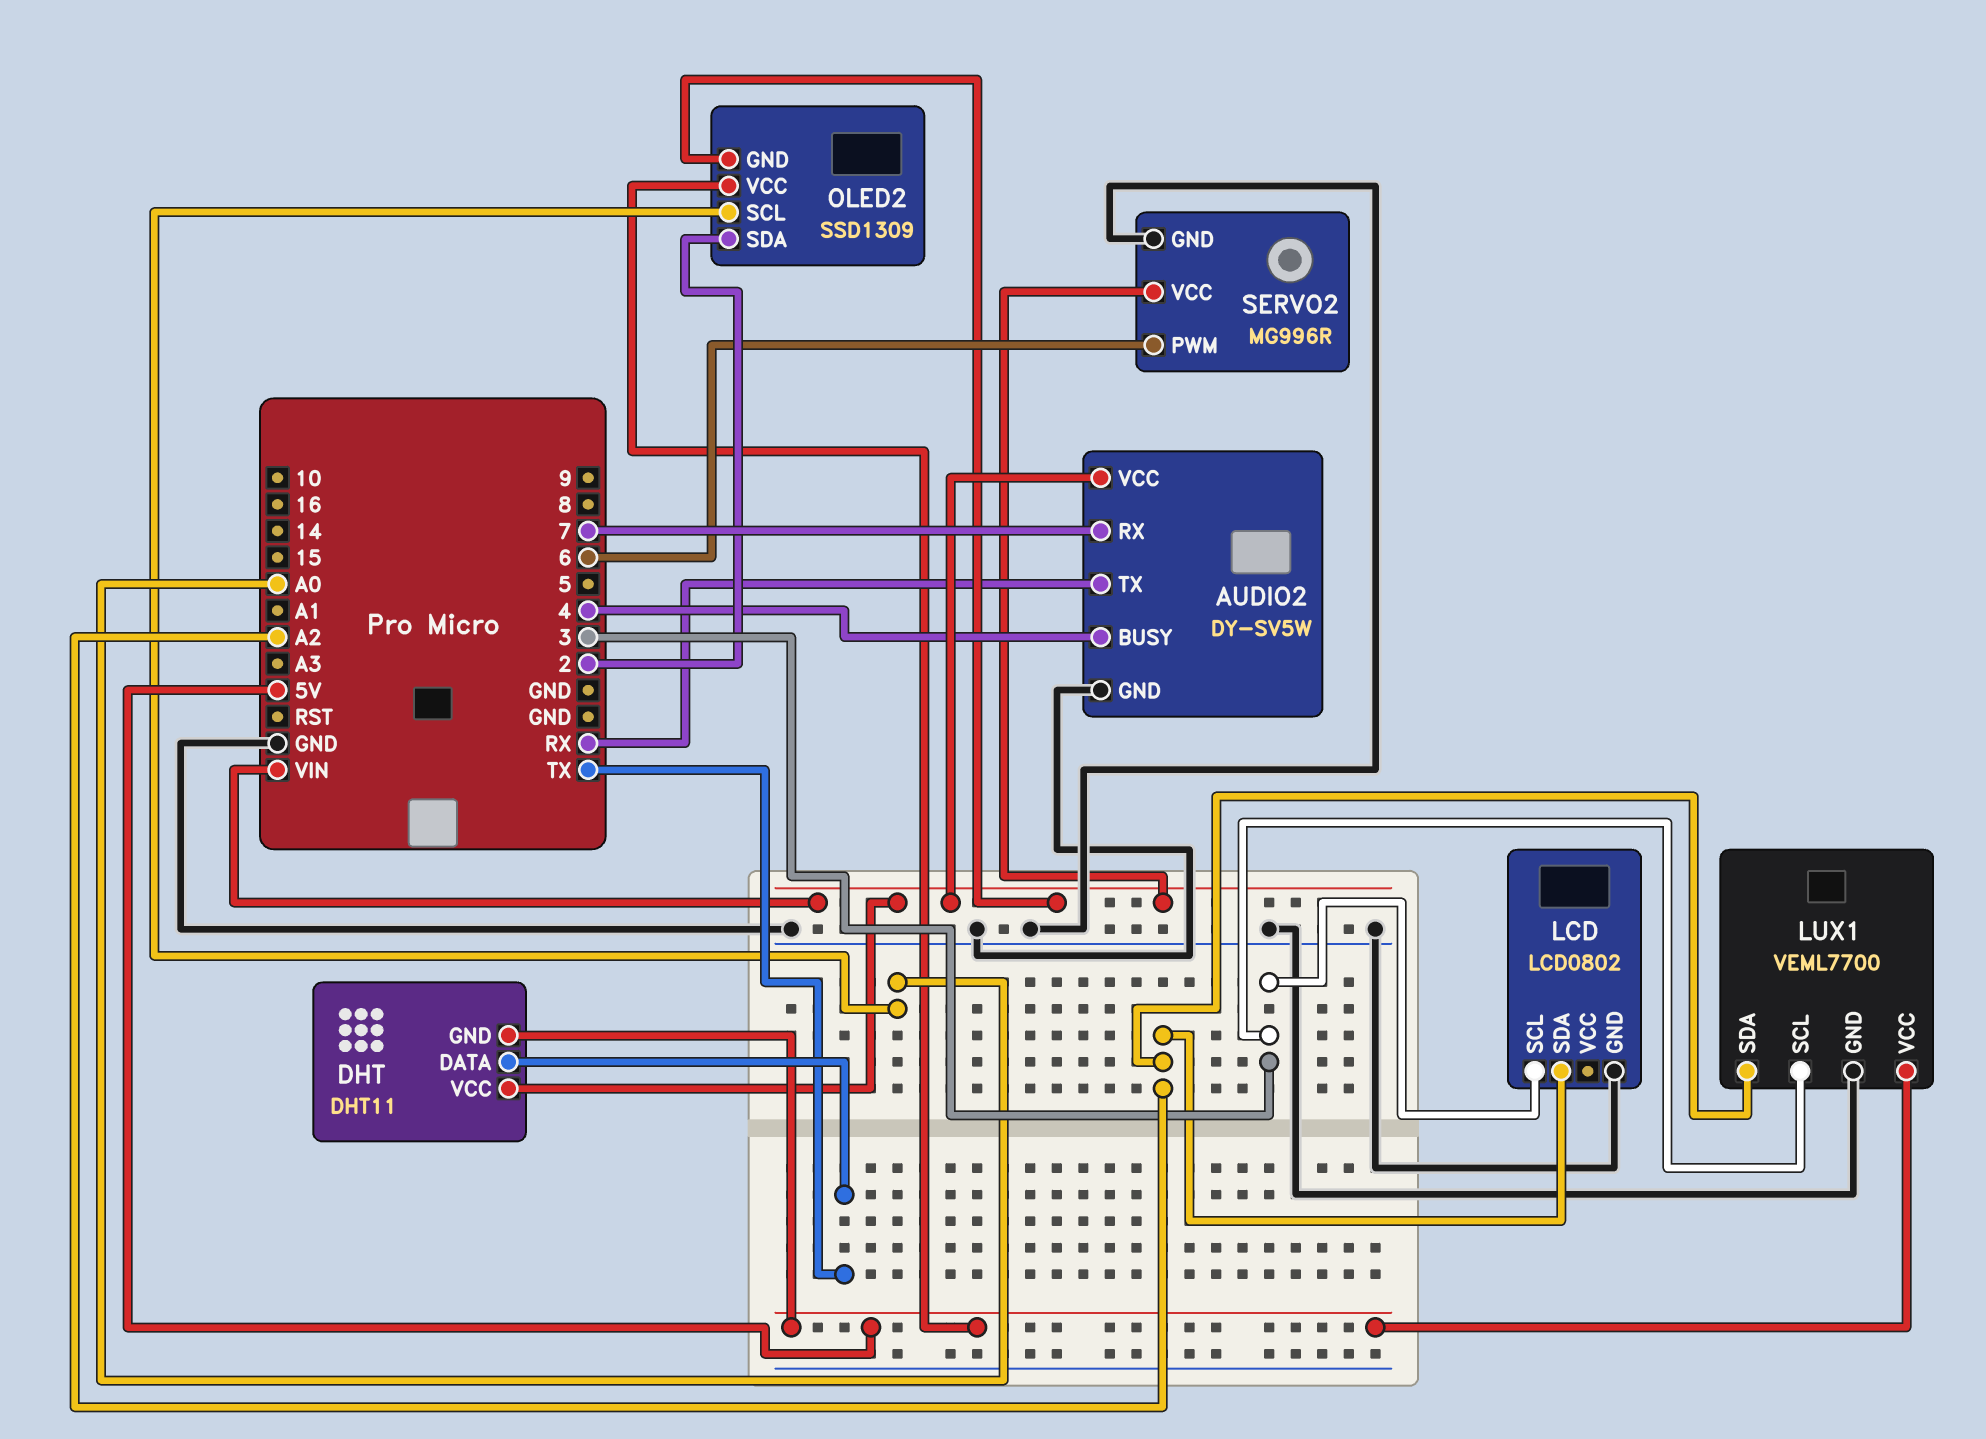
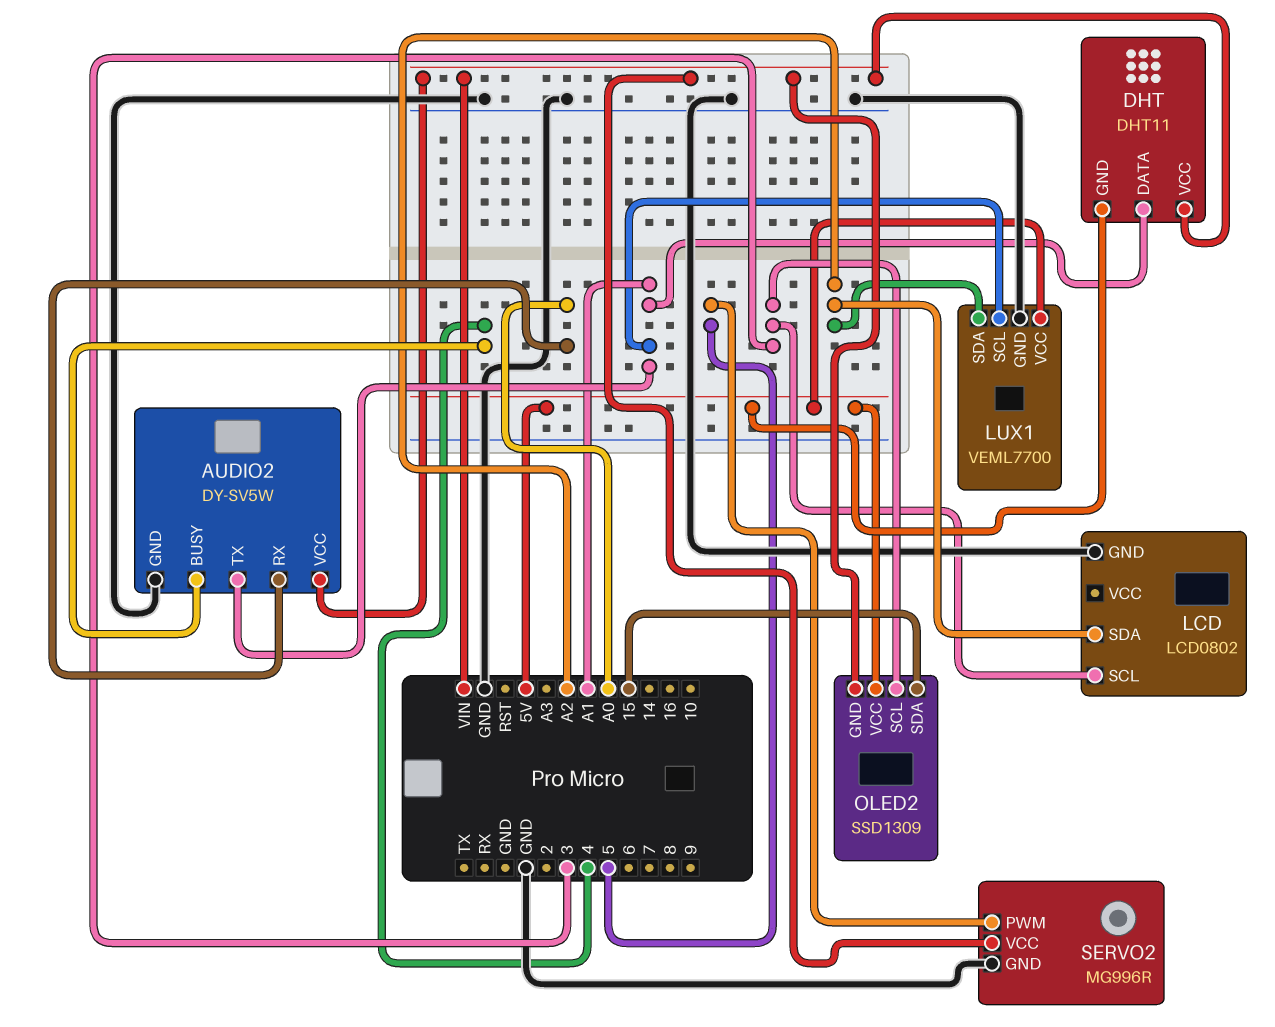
AUDIO2 pin RX: 7 -> A0
AUDIO2 pin TX: RX -> A1
DHT pin DATA: TX -> A1
LUX1 pin SCL: 3 -> A1
OLED2 pin SCL: A0 -> 3
OLED2 pin SDA: 2 -> 15
SERVO2 pin PWM: 6 -> 5

